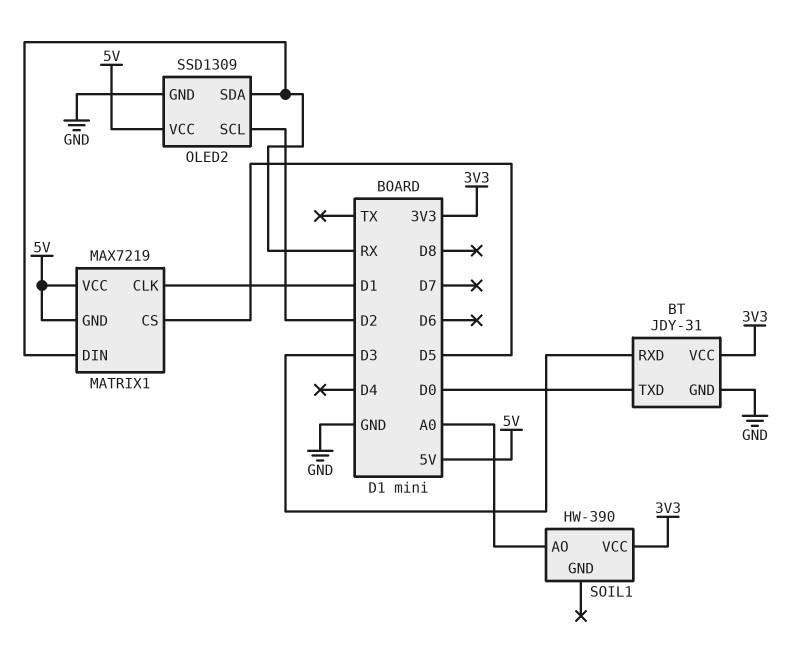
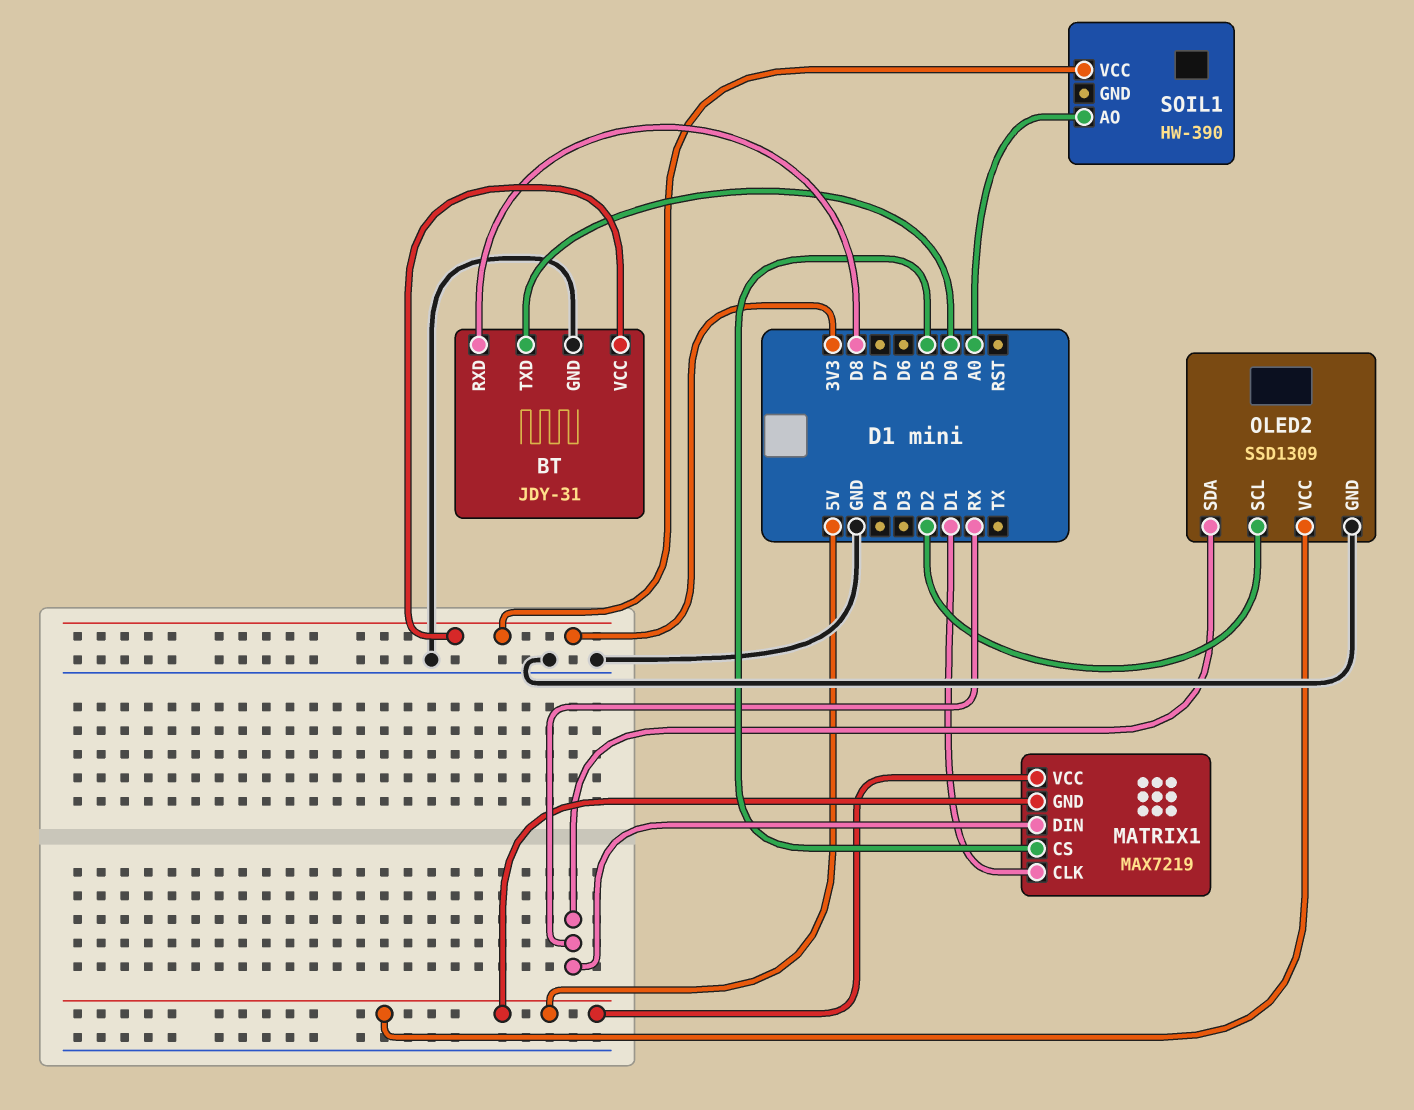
BT pin RXD: D3 -> D8

